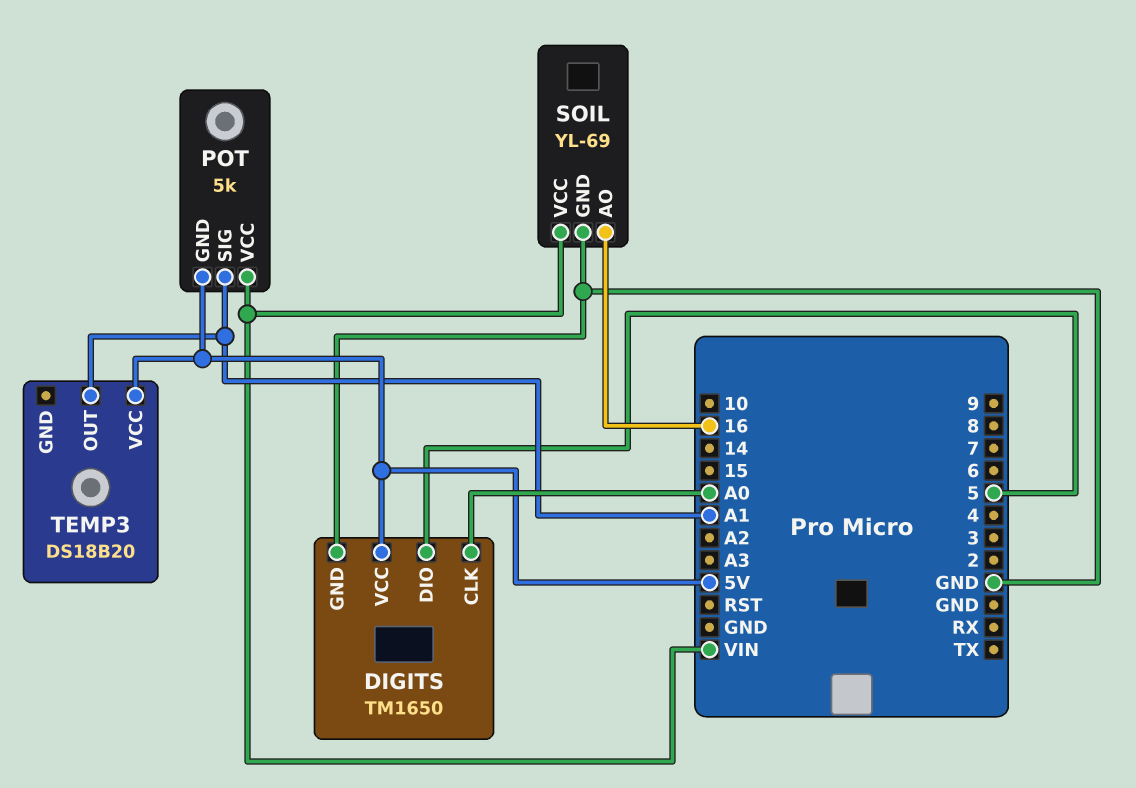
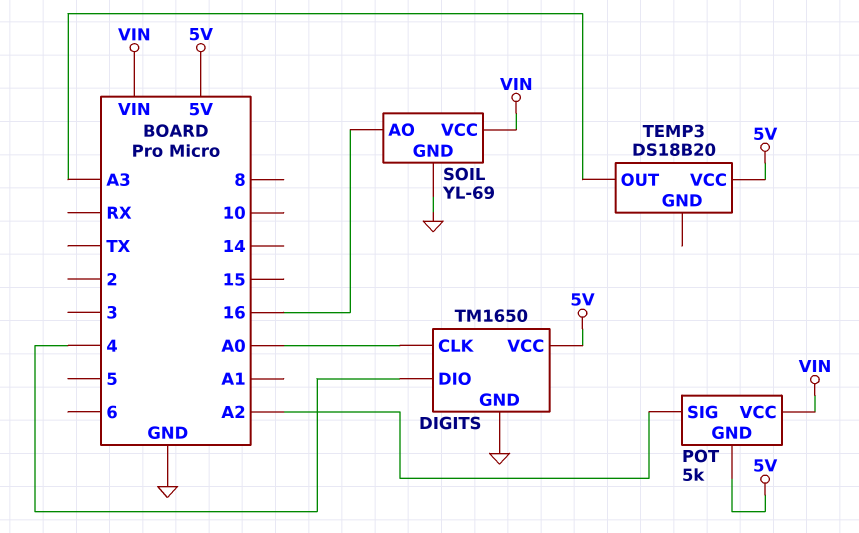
DIGITS pin DIO: 5 -> 4
POT pin SIG: A1 -> A2
TEMP3 pin OUT: A1 -> A3

